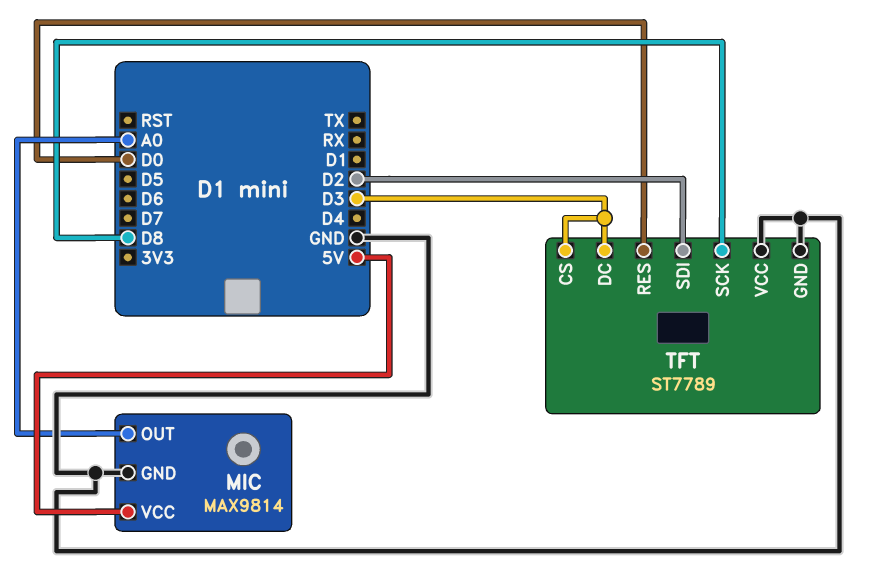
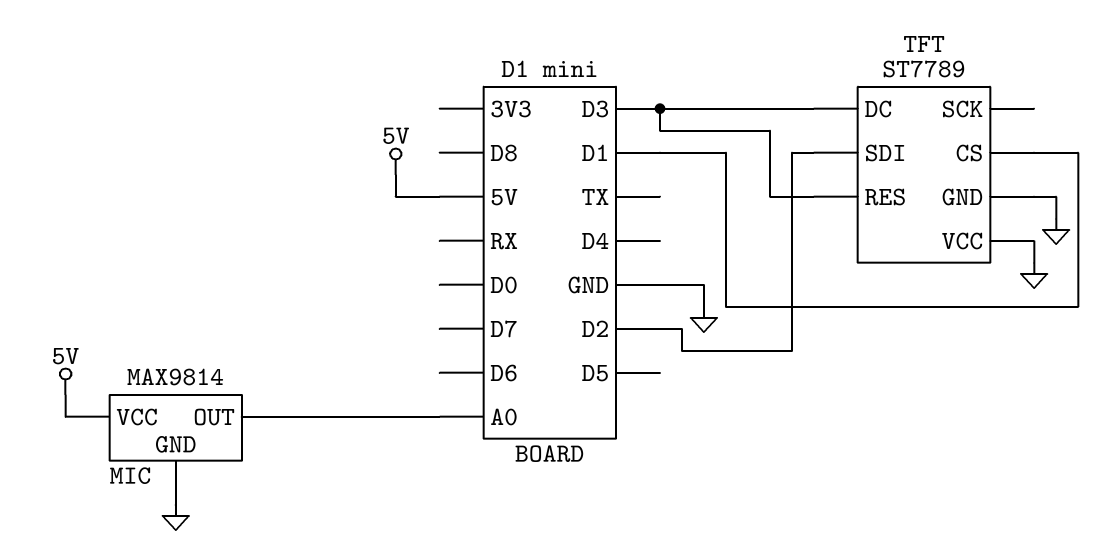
TFT pin CS: D3 -> D1
TFT pin RES: D0 -> D3
TFT pin SCK: D8 -> none

